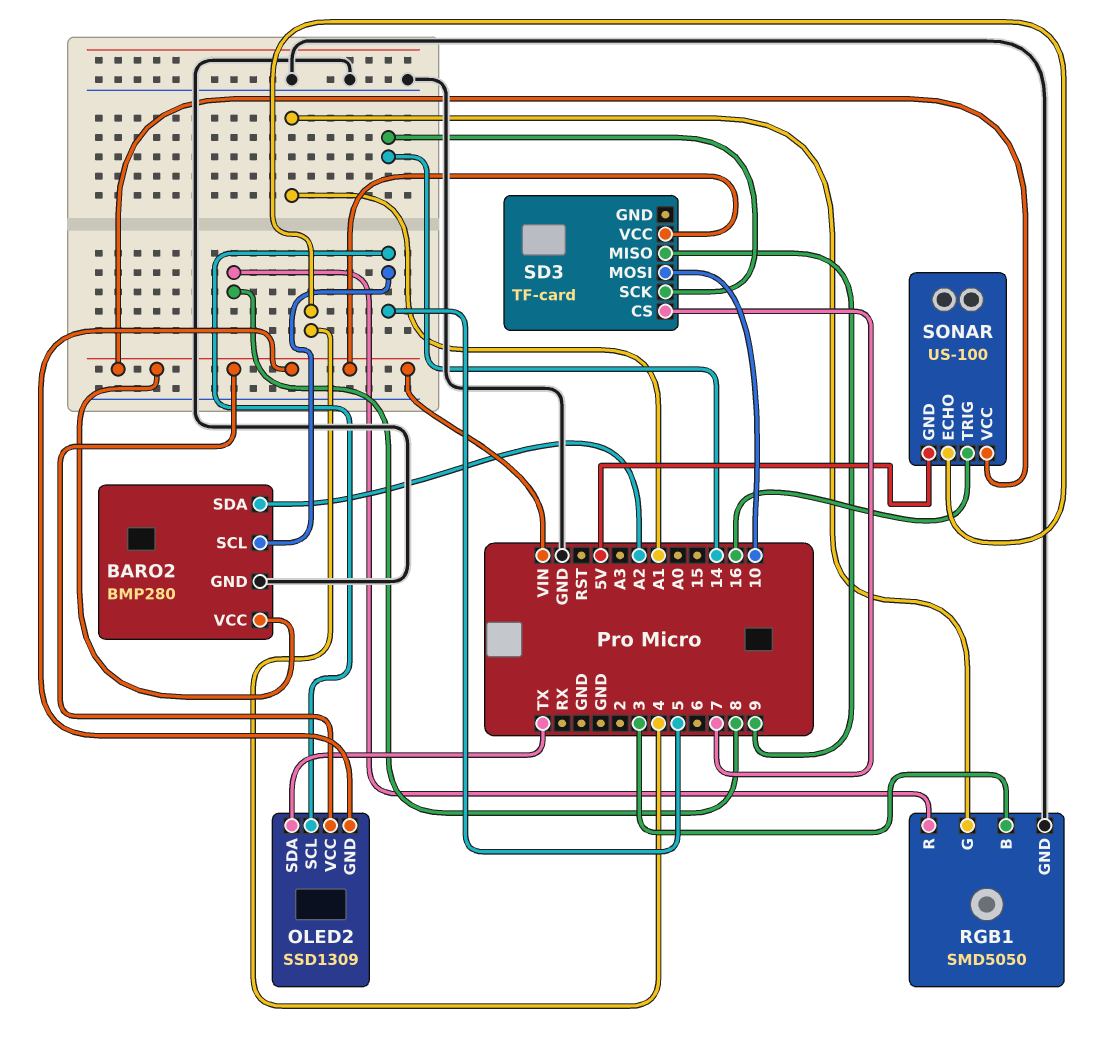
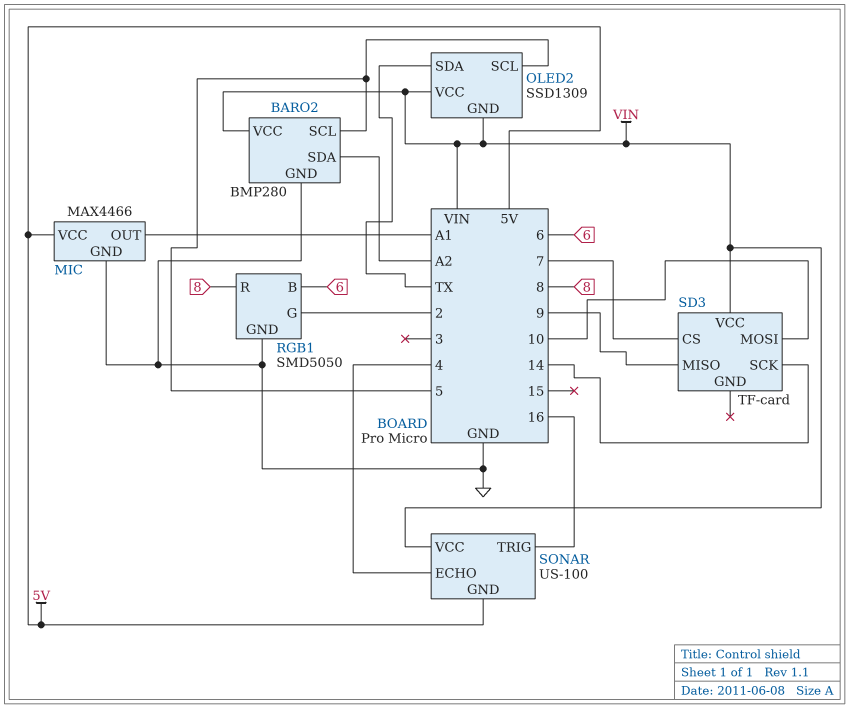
MIC: none -> MAX4466
MIC pin GND: none -> GND
MIC pin OUT: none -> A1
MIC pin VCC: none -> 5V
RGB1 pin B: 3 -> 6
RGB1 pin G: A1 -> 2

